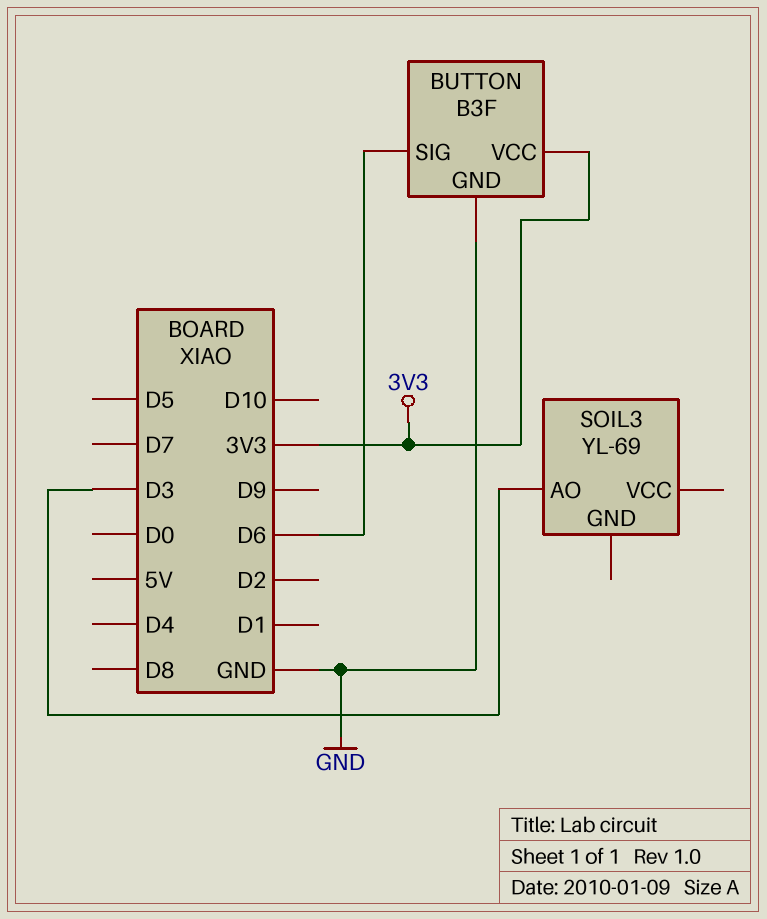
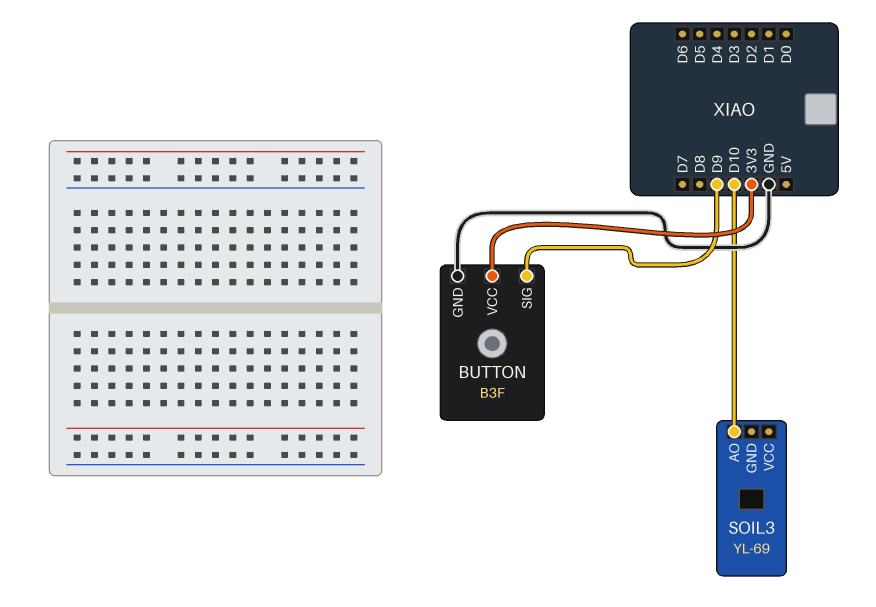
BUTTON pin SIG: D6 -> D9
SOIL3 pin AO: D3 -> D10

